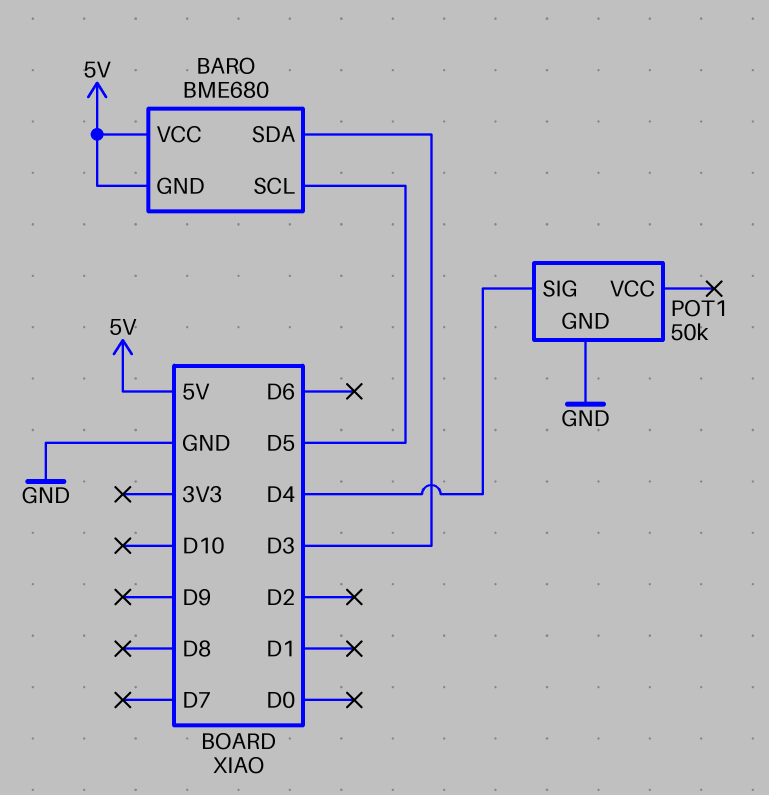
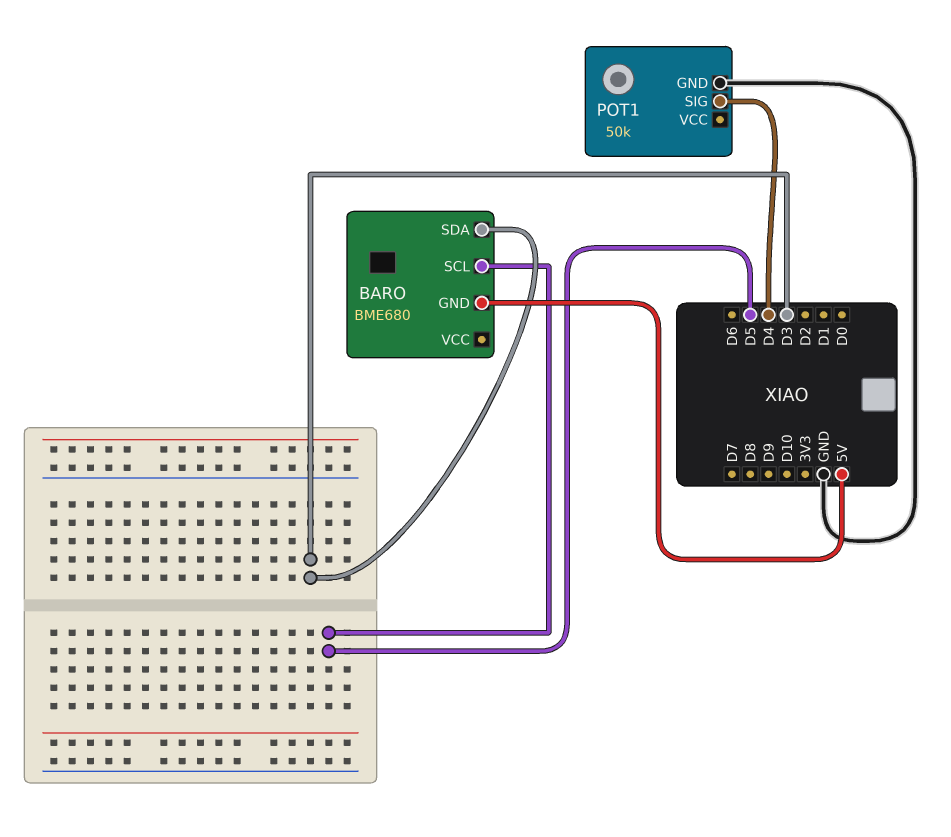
BARO pin VCC: 5V -> none

